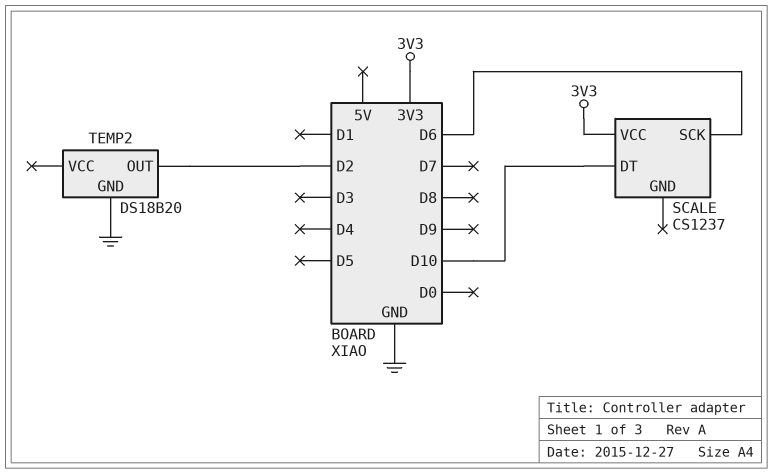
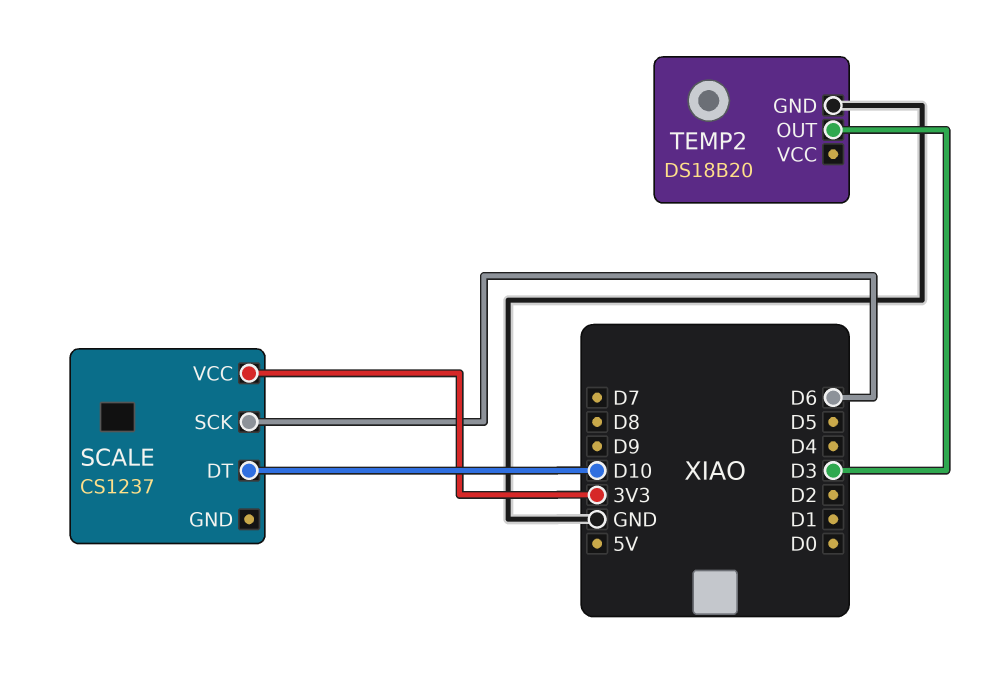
TEMP2 pin OUT: D2 -> D3

